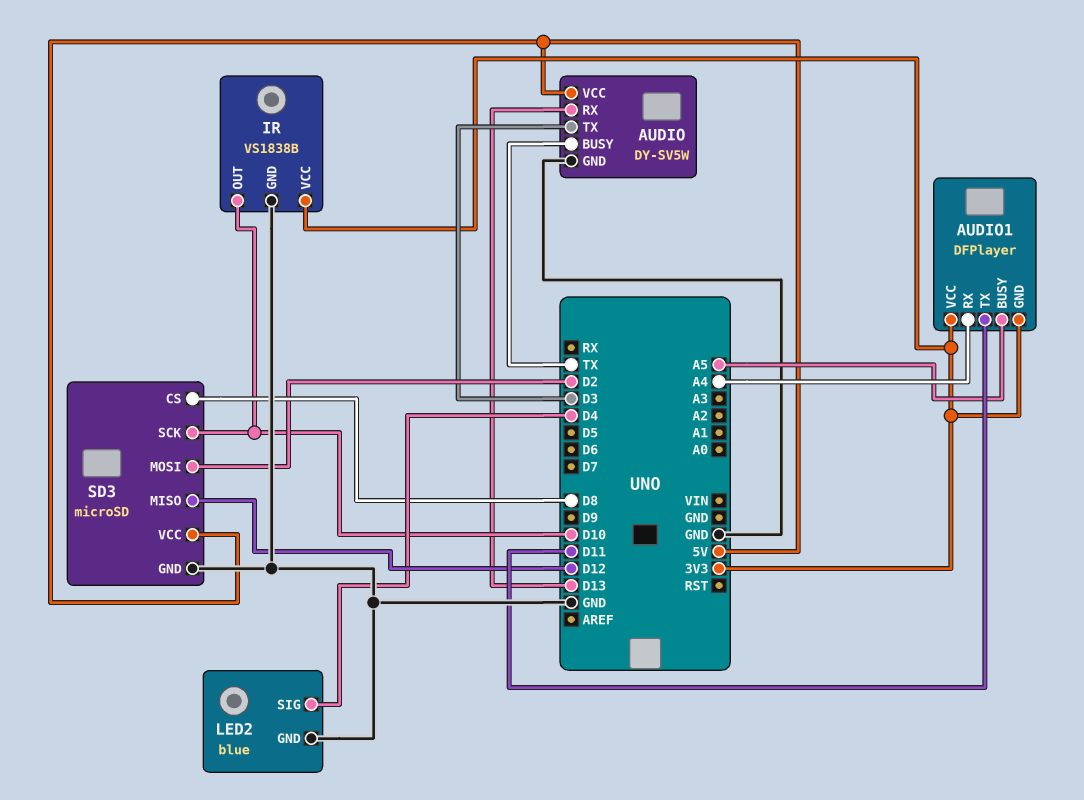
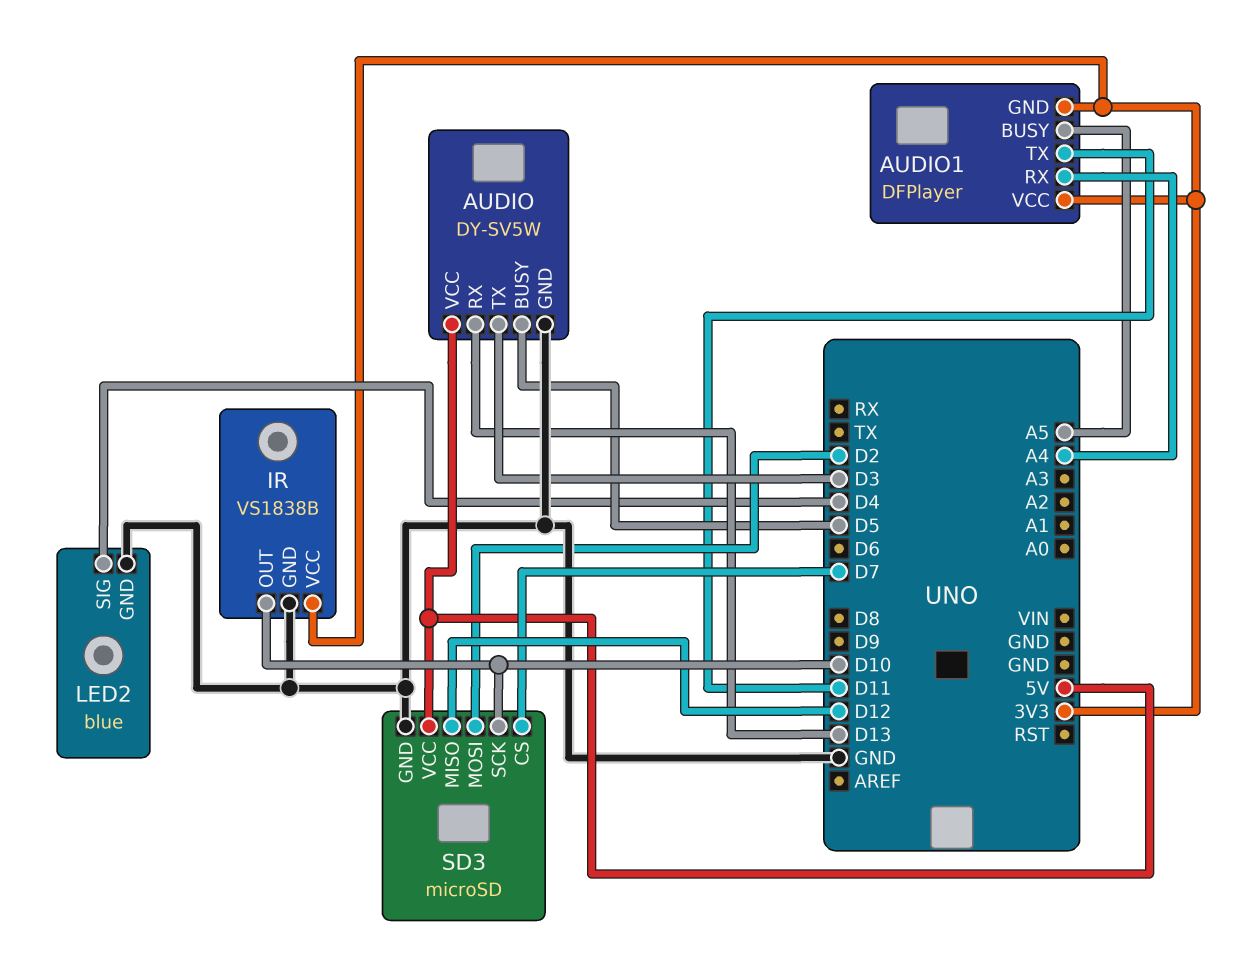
AUDIO pin BUSY: TX -> D5
SD3 pin CS: D8 -> D7

